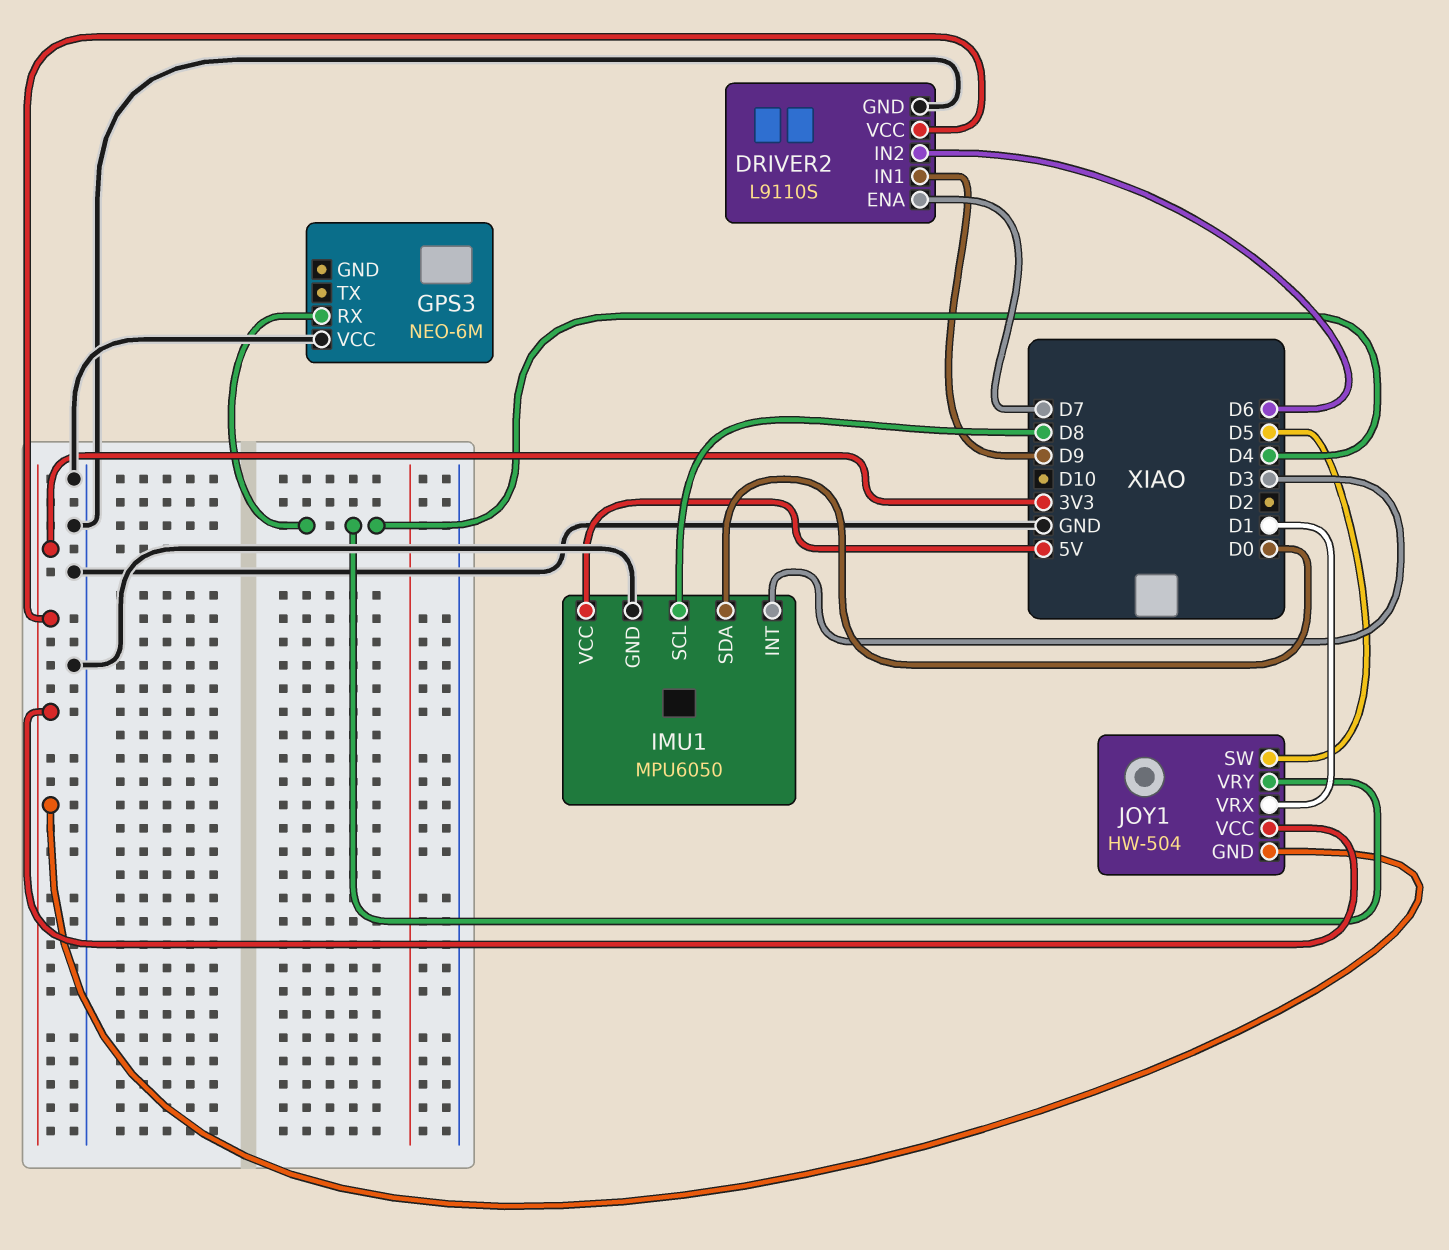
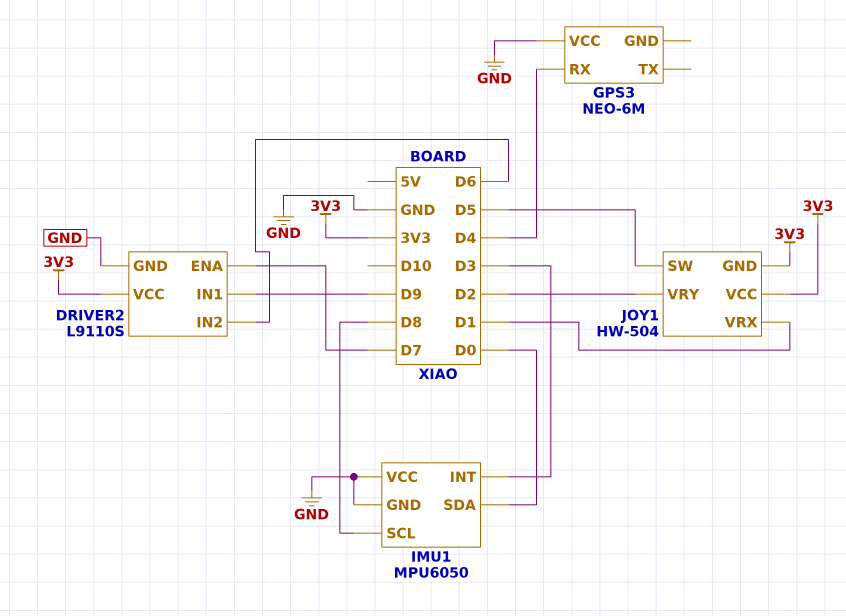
IMU1 pin VCC: 5V -> GND
JOY1 pin VRY: D4 -> D2

